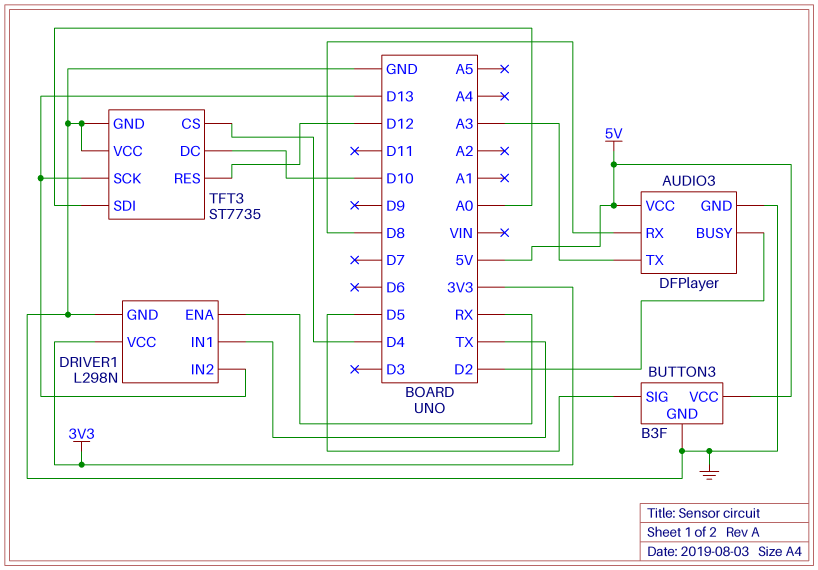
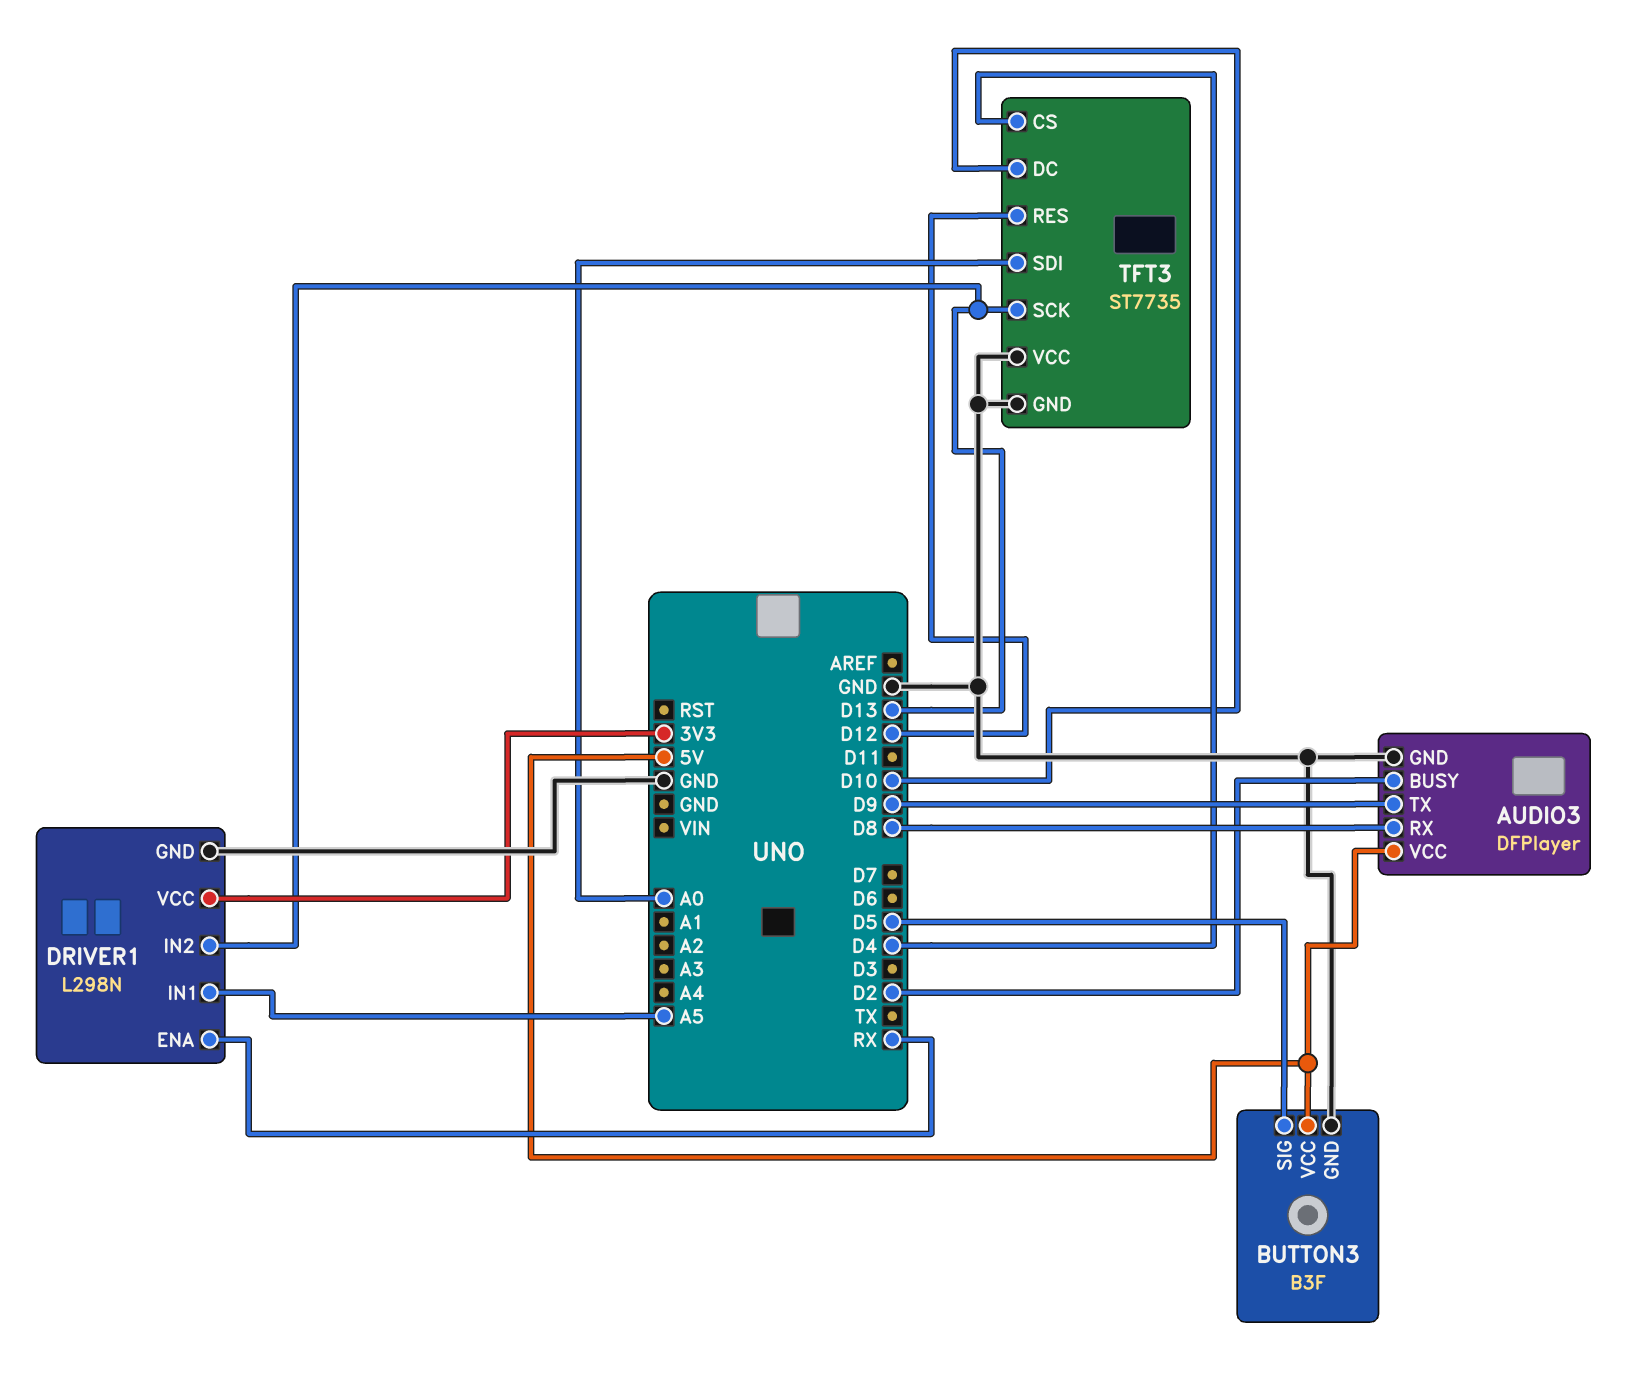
AUDIO3 pin TX: A3 -> D9
DRIVER1 pin IN1: TX -> A5

